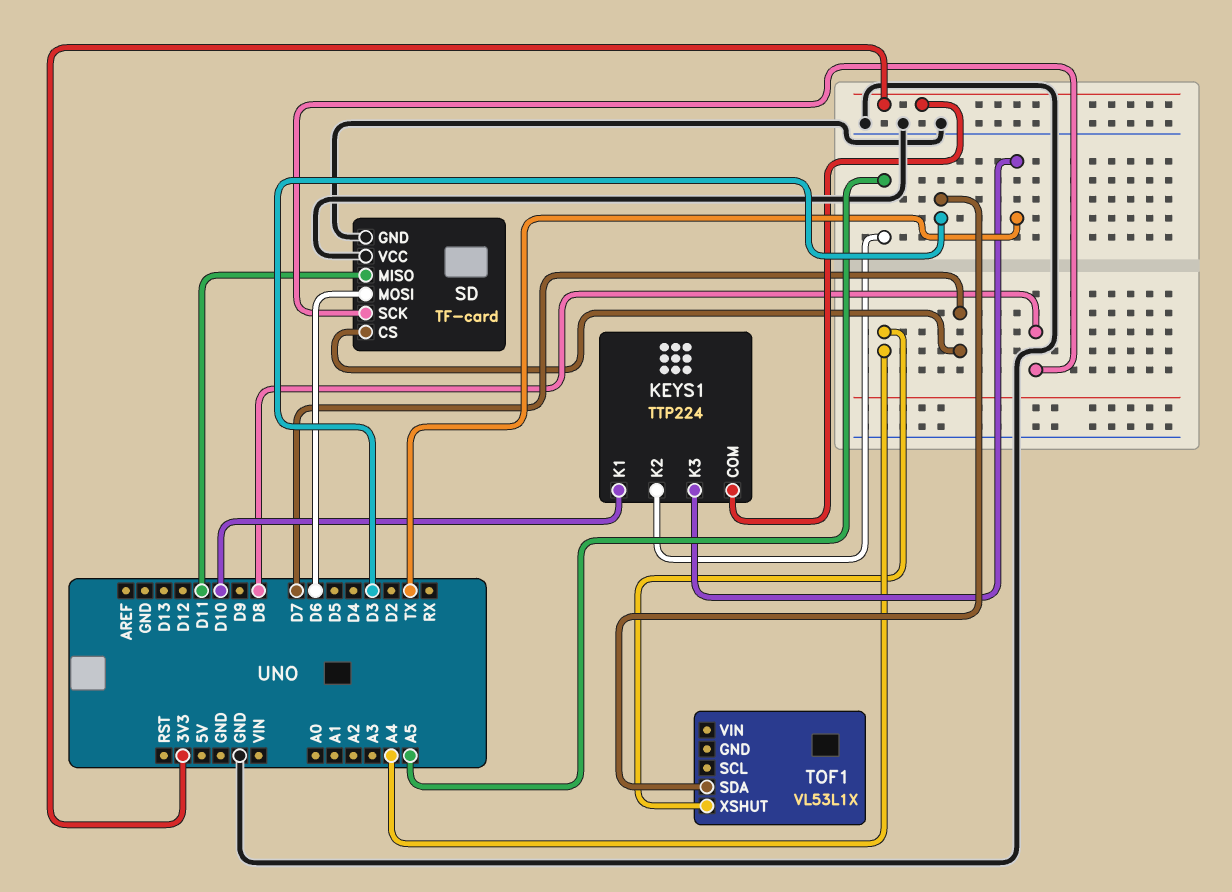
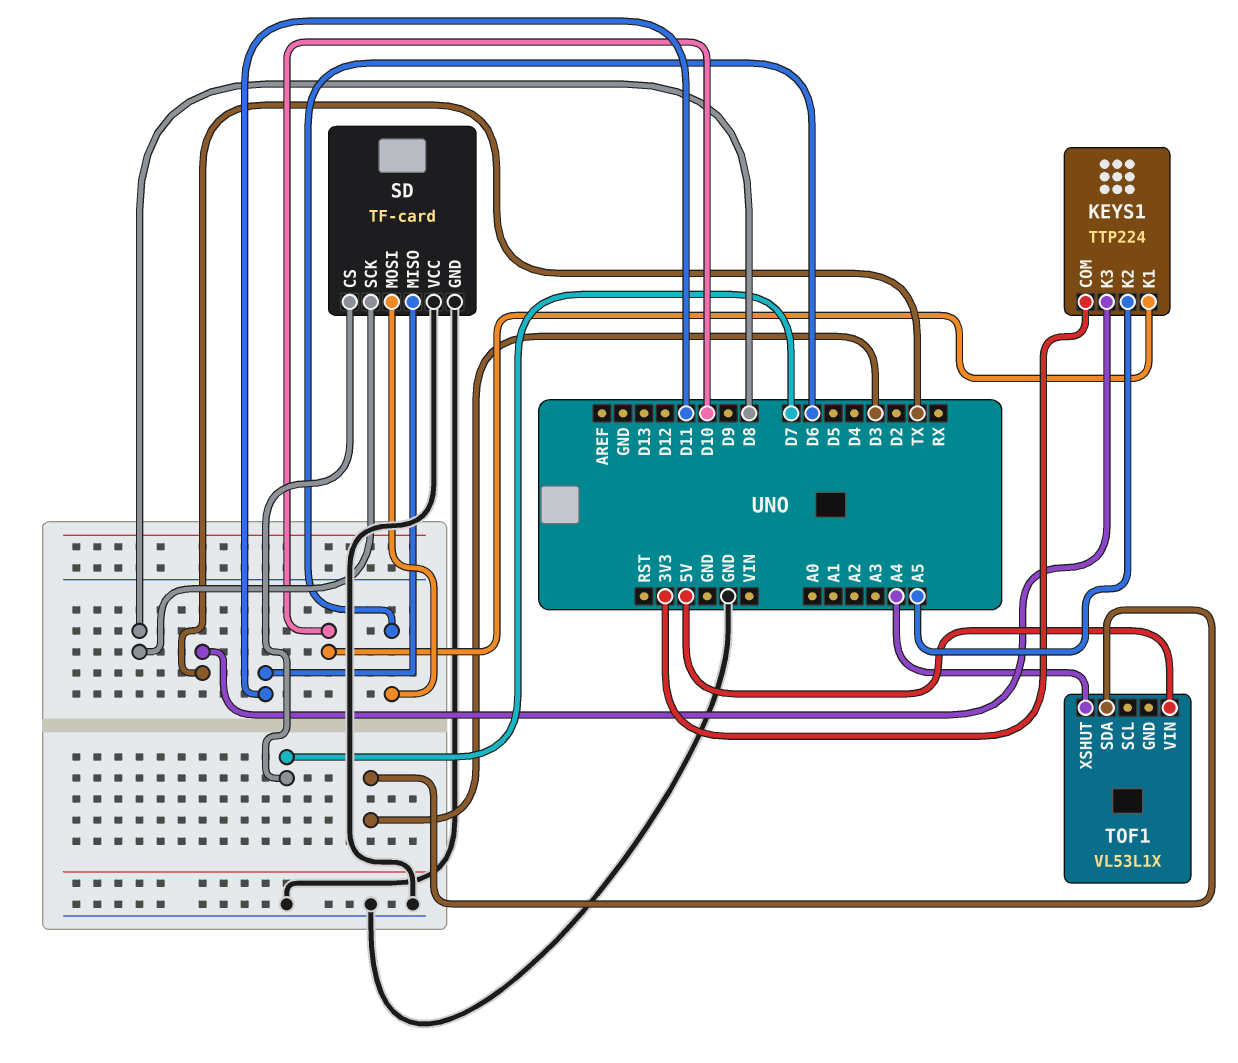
TOF1 pin VIN: none -> 5V

